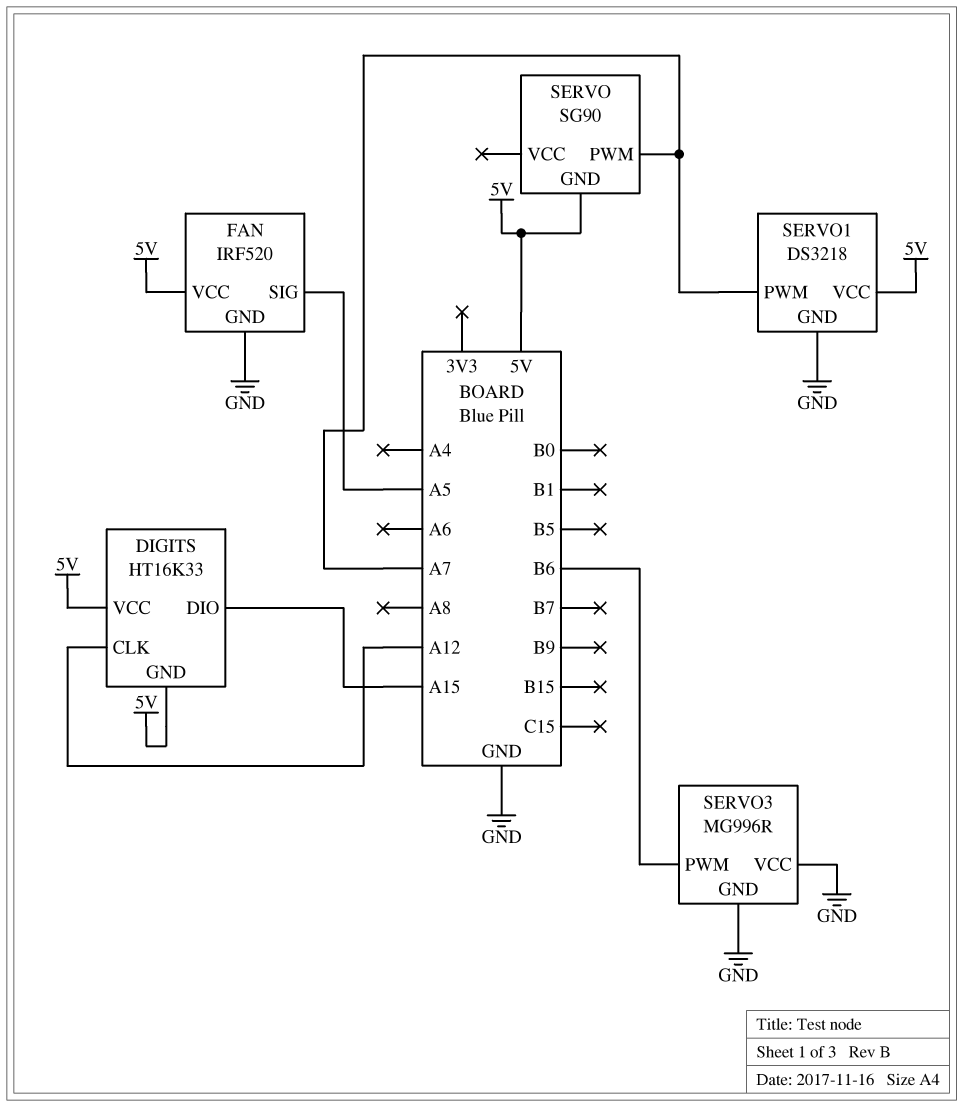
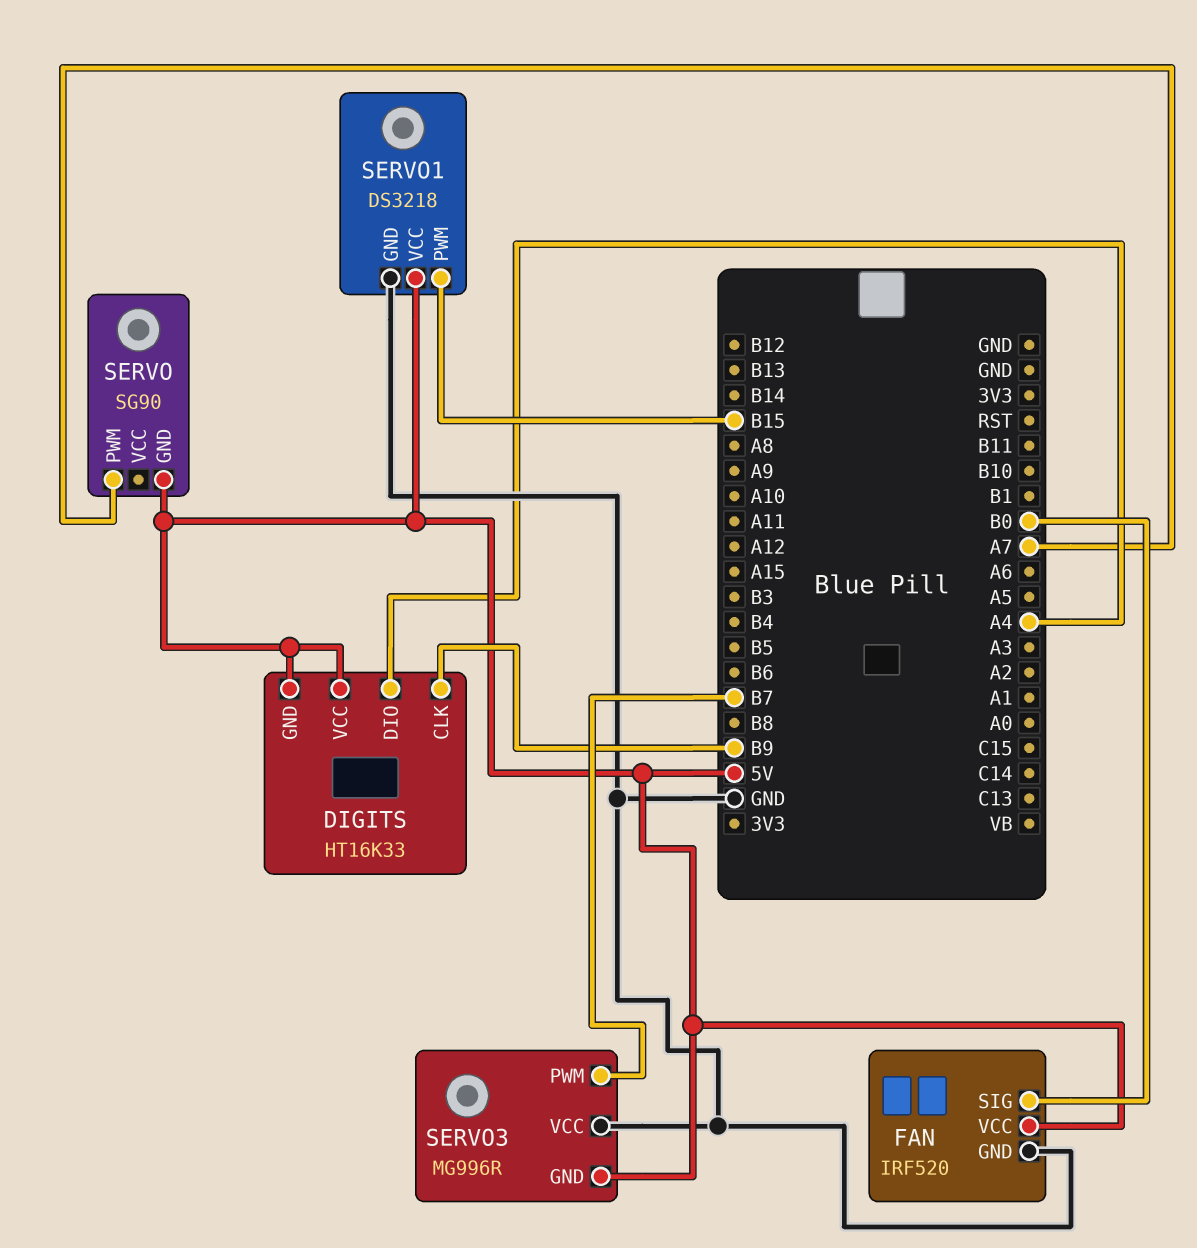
DIGITS pin CLK: A12 -> B9
DIGITS pin DIO: A15 -> A4
FAN pin SIG: A5 -> B0
SERVO1 pin PWM: A7 -> B15
SERVO3 pin GND: GND -> 5V
SERVO3 pin PWM: B6 -> B7

